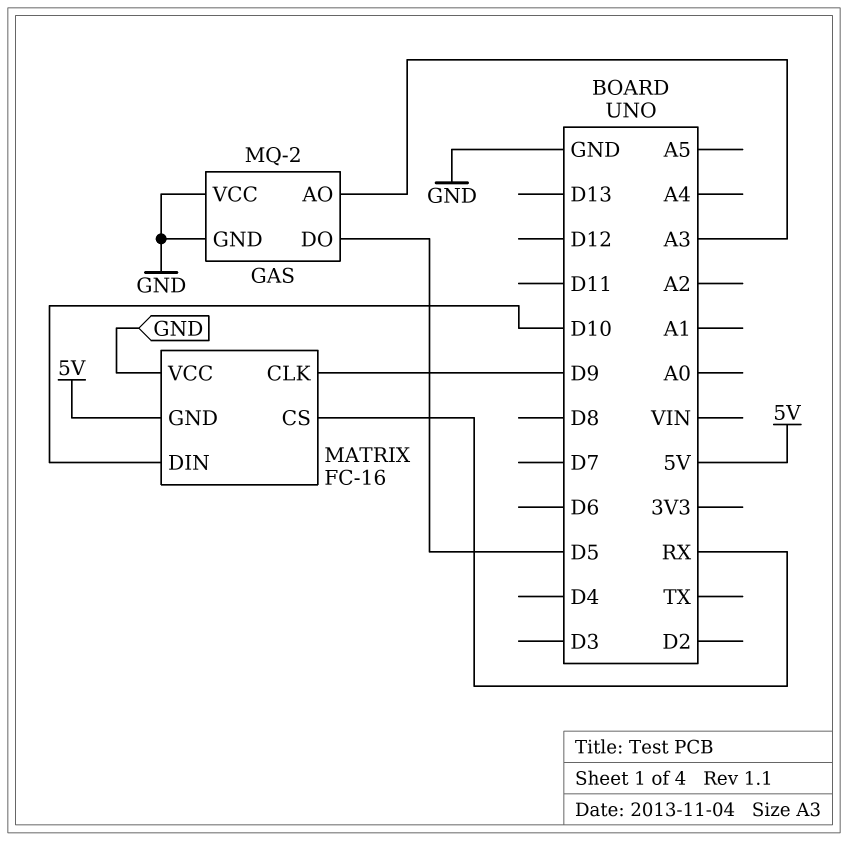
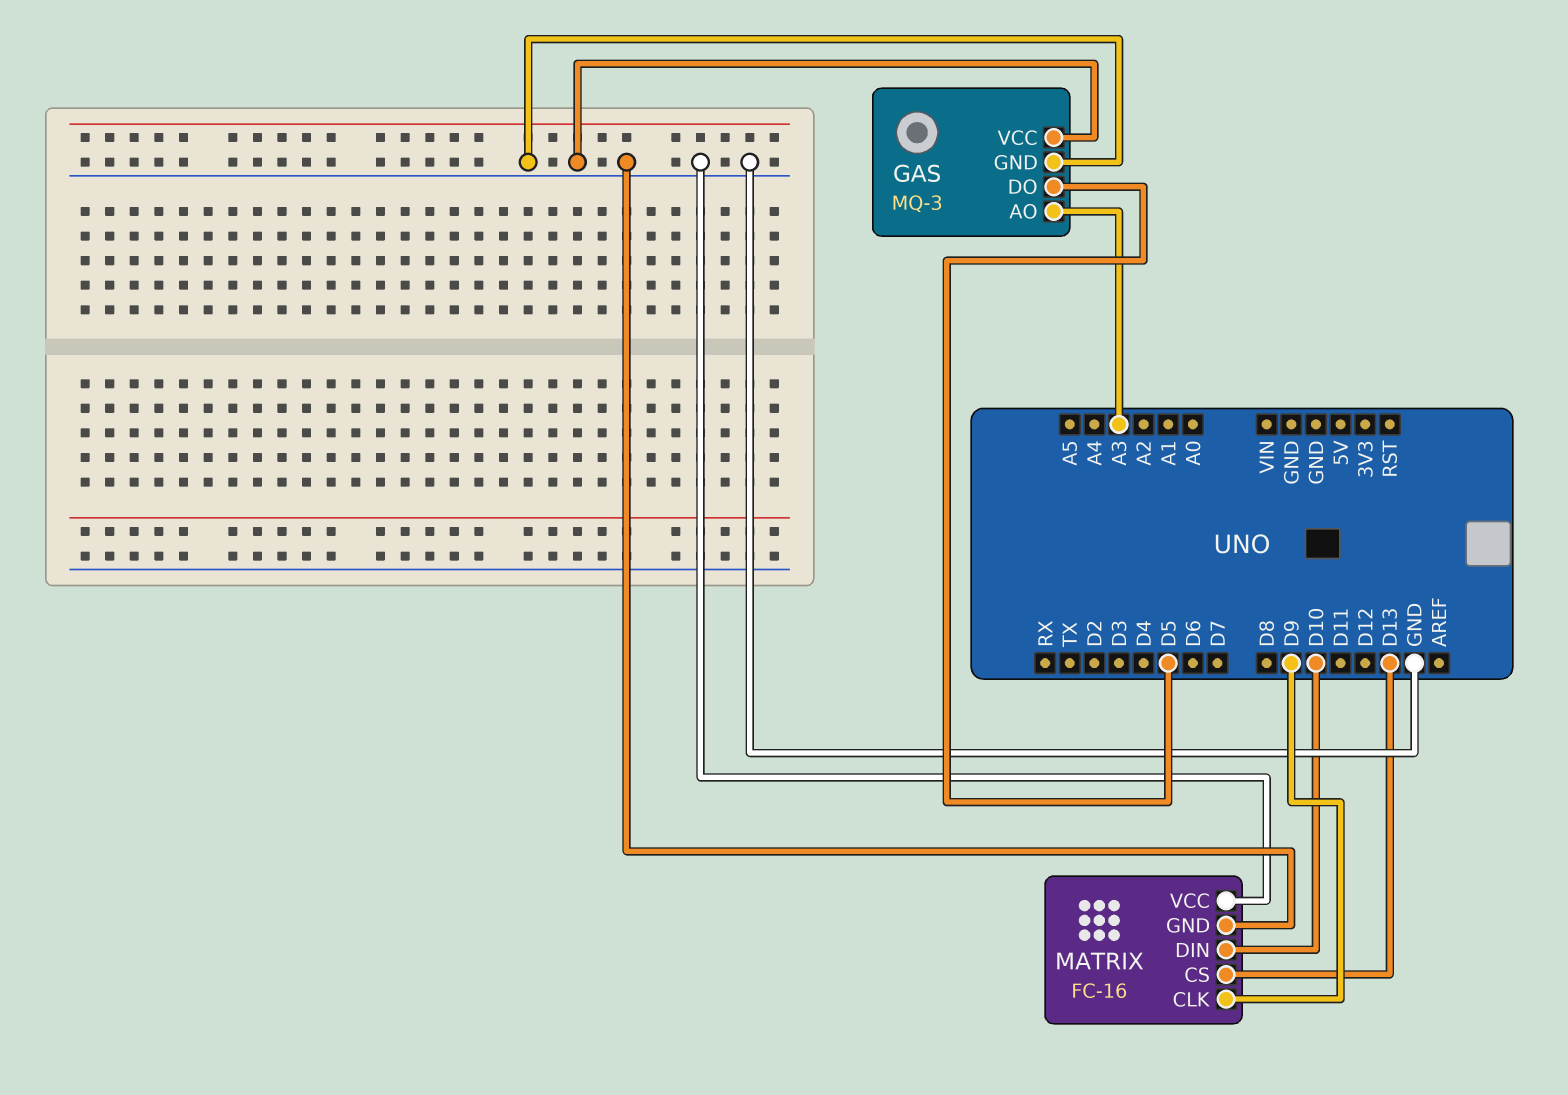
GAS: MQ-2 -> MQ-3
MATRIX pin CS: RX -> D13
MATRIX pin GND: 5V -> GND

